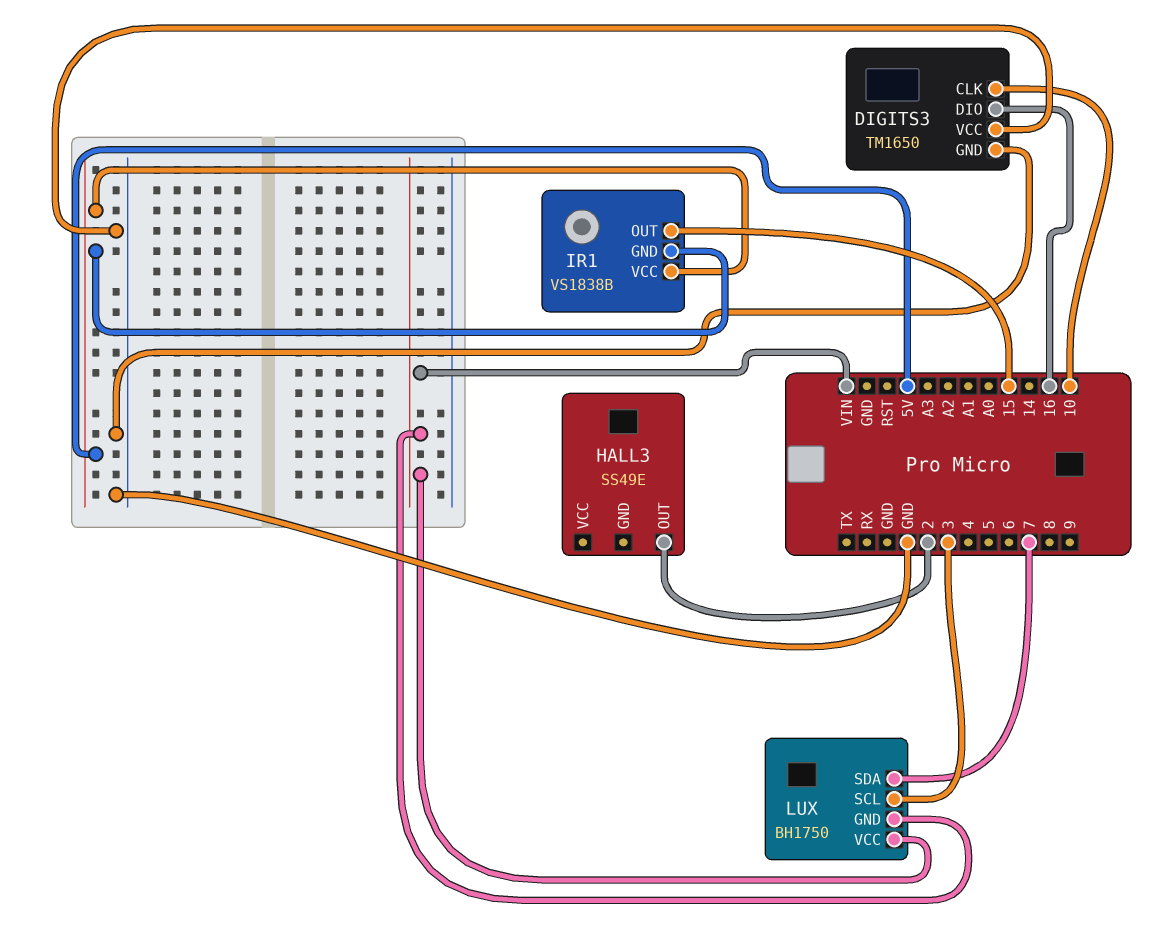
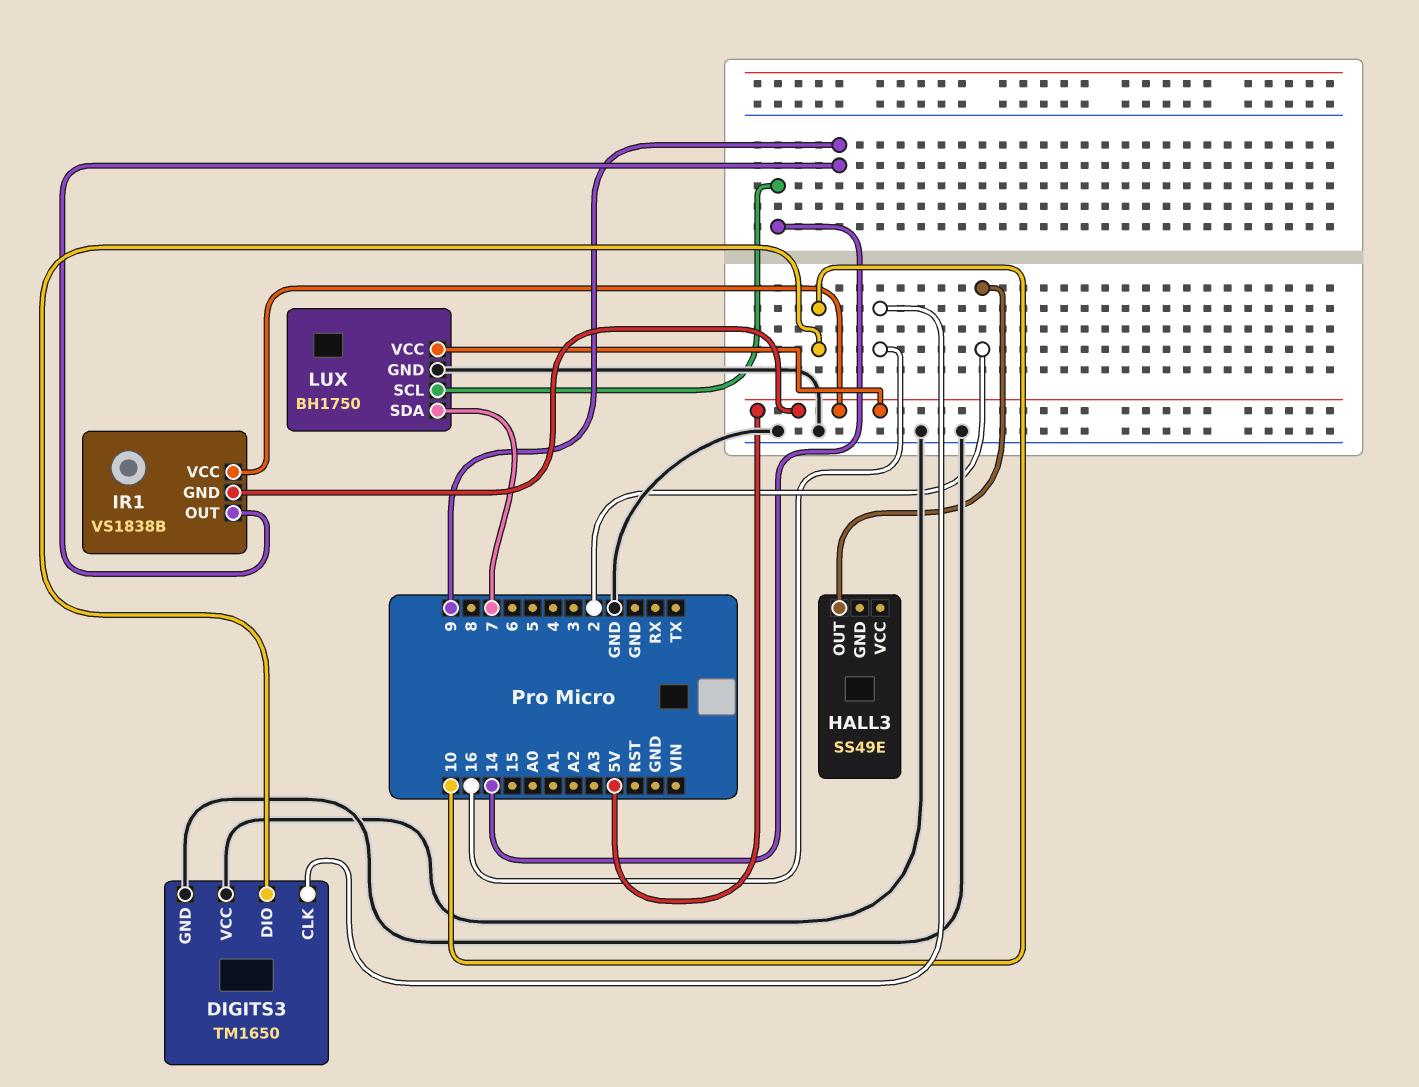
DIGITS3 pin CLK: 10 -> 16
DIGITS3 pin DIO: 16 -> 10
IR1 pin OUT: 15 -> 9
LUX pin GND: VIN -> GND
LUX pin SCL: 3 -> 14
LUX pin VCC: VIN -> 5V

